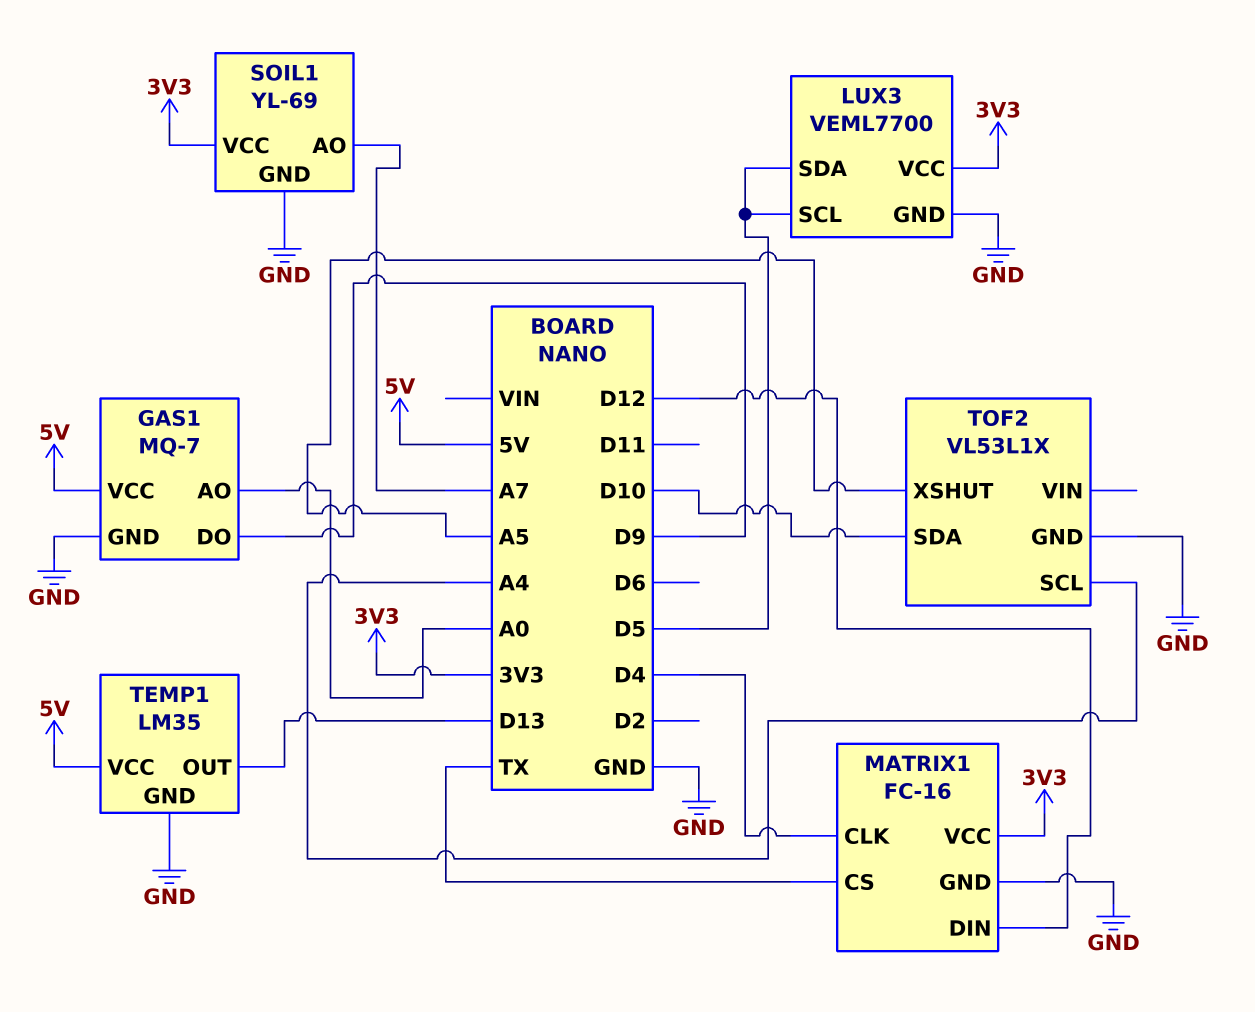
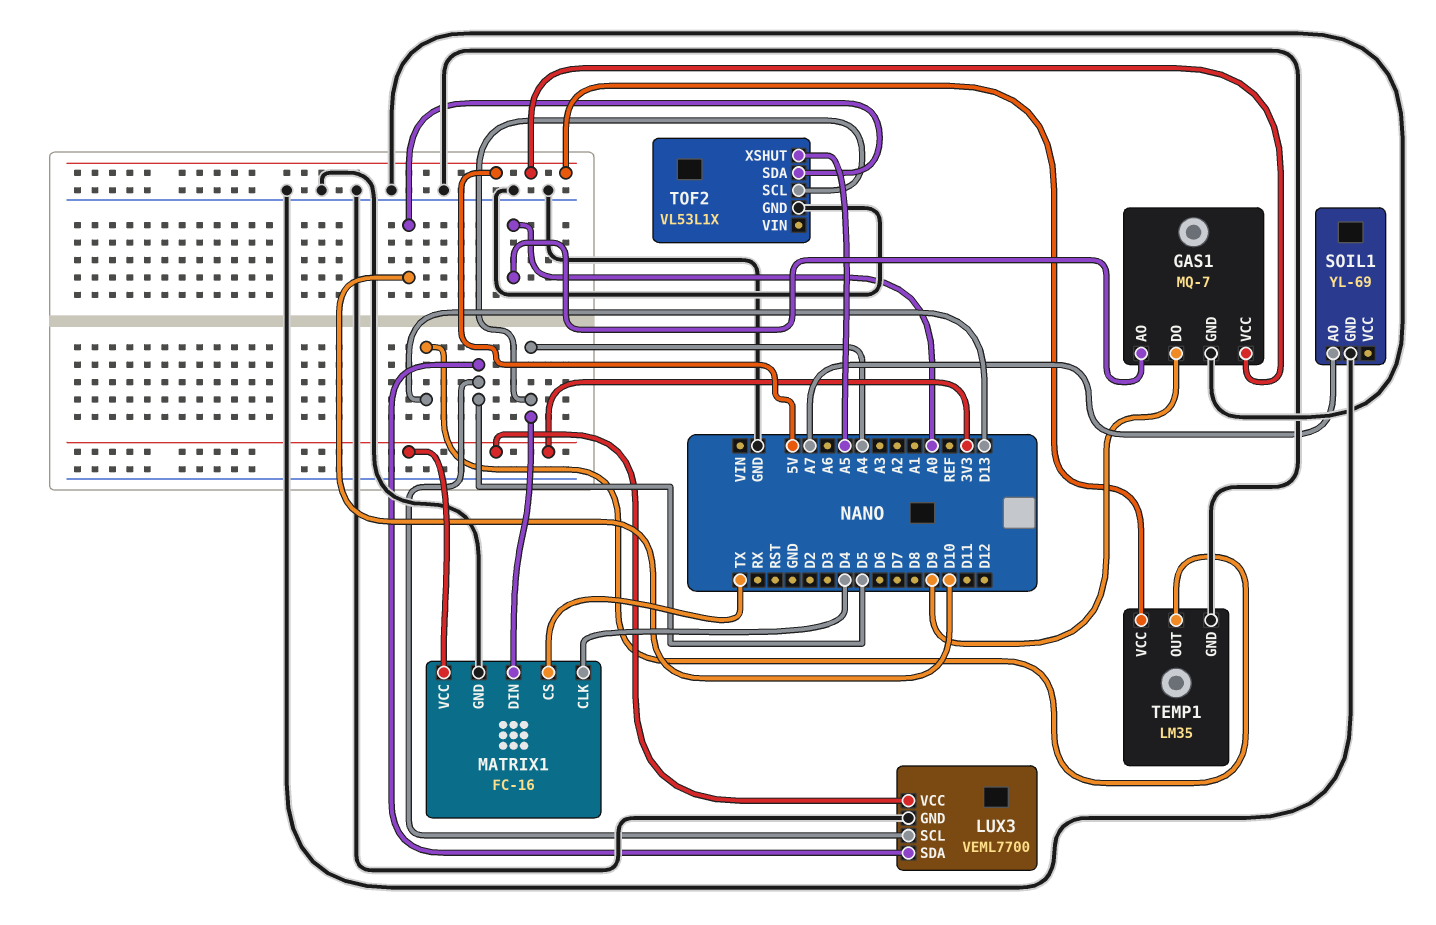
MATRIX1 pin DIN: D12 -> A4
SOIL1 pin VCC: 3V3 -> none

